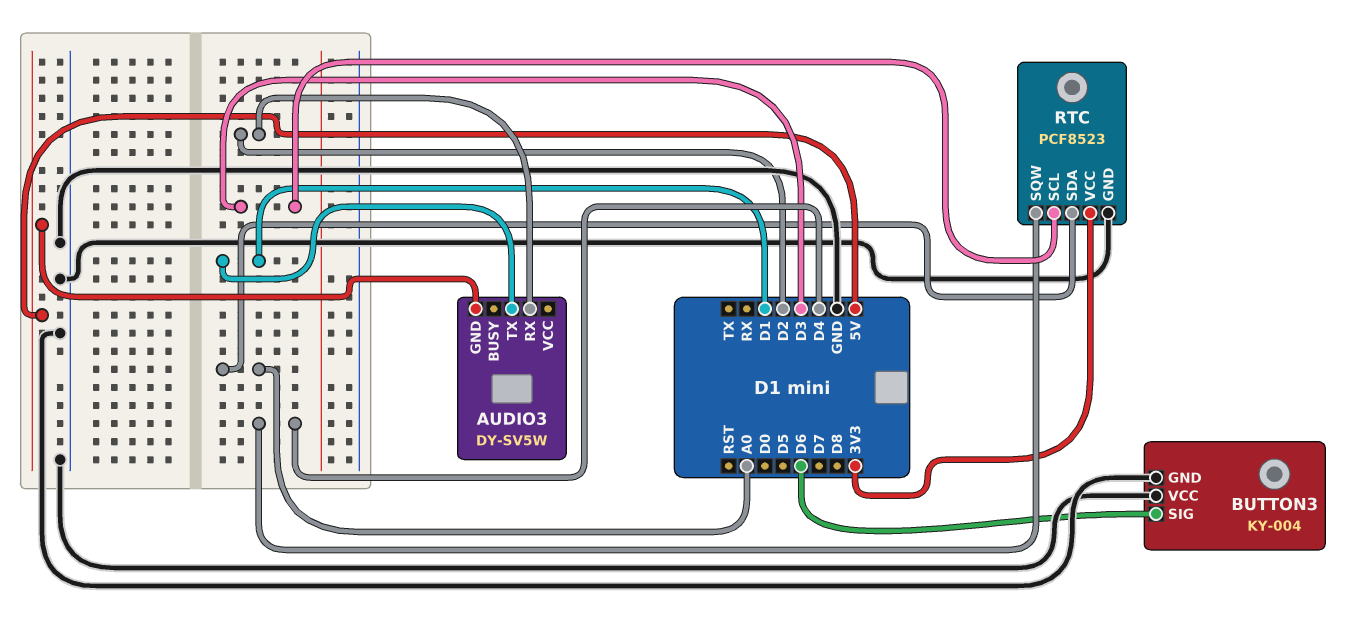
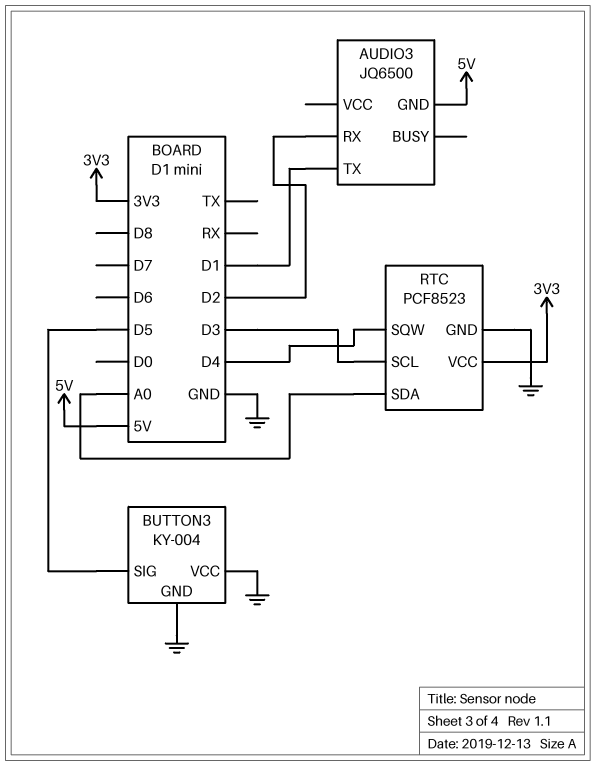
AUDIO3: DY-SV5W -> JQ6500
BUTTON3 pin SIG: D6 -> D5

